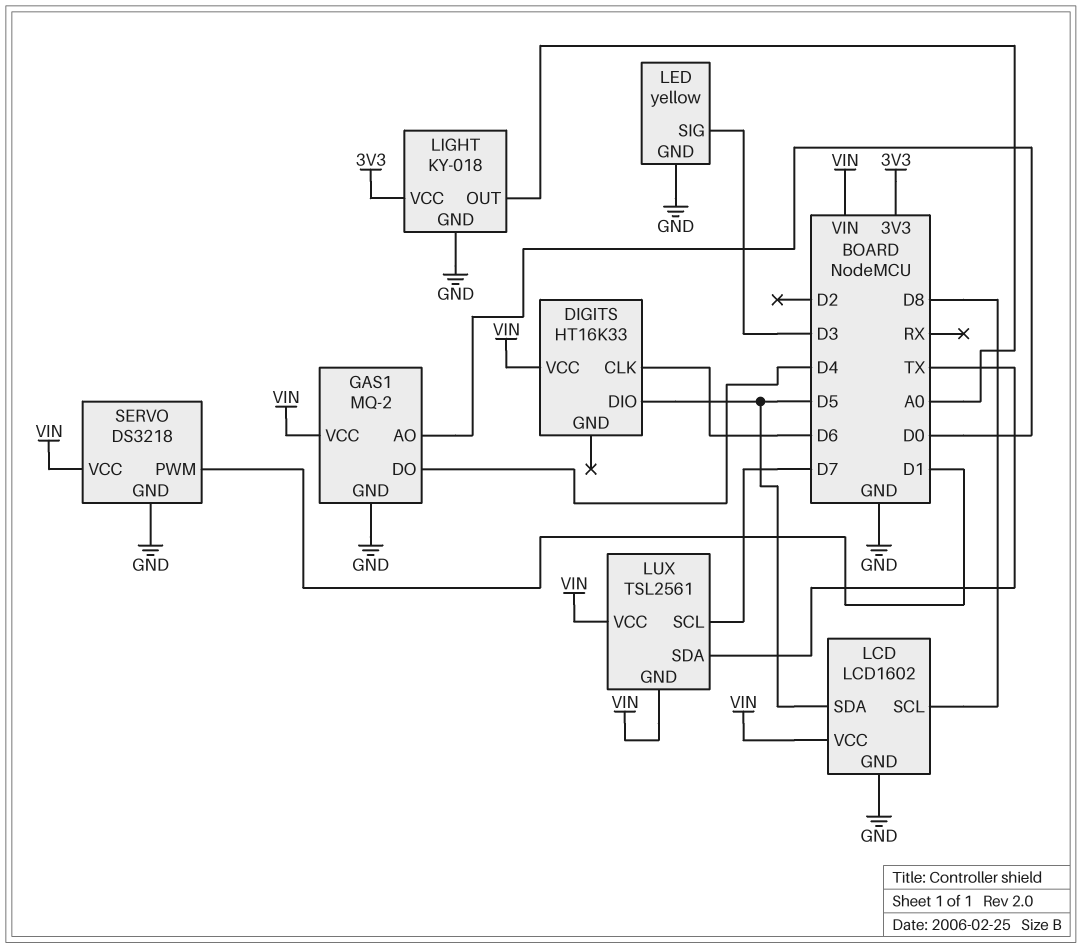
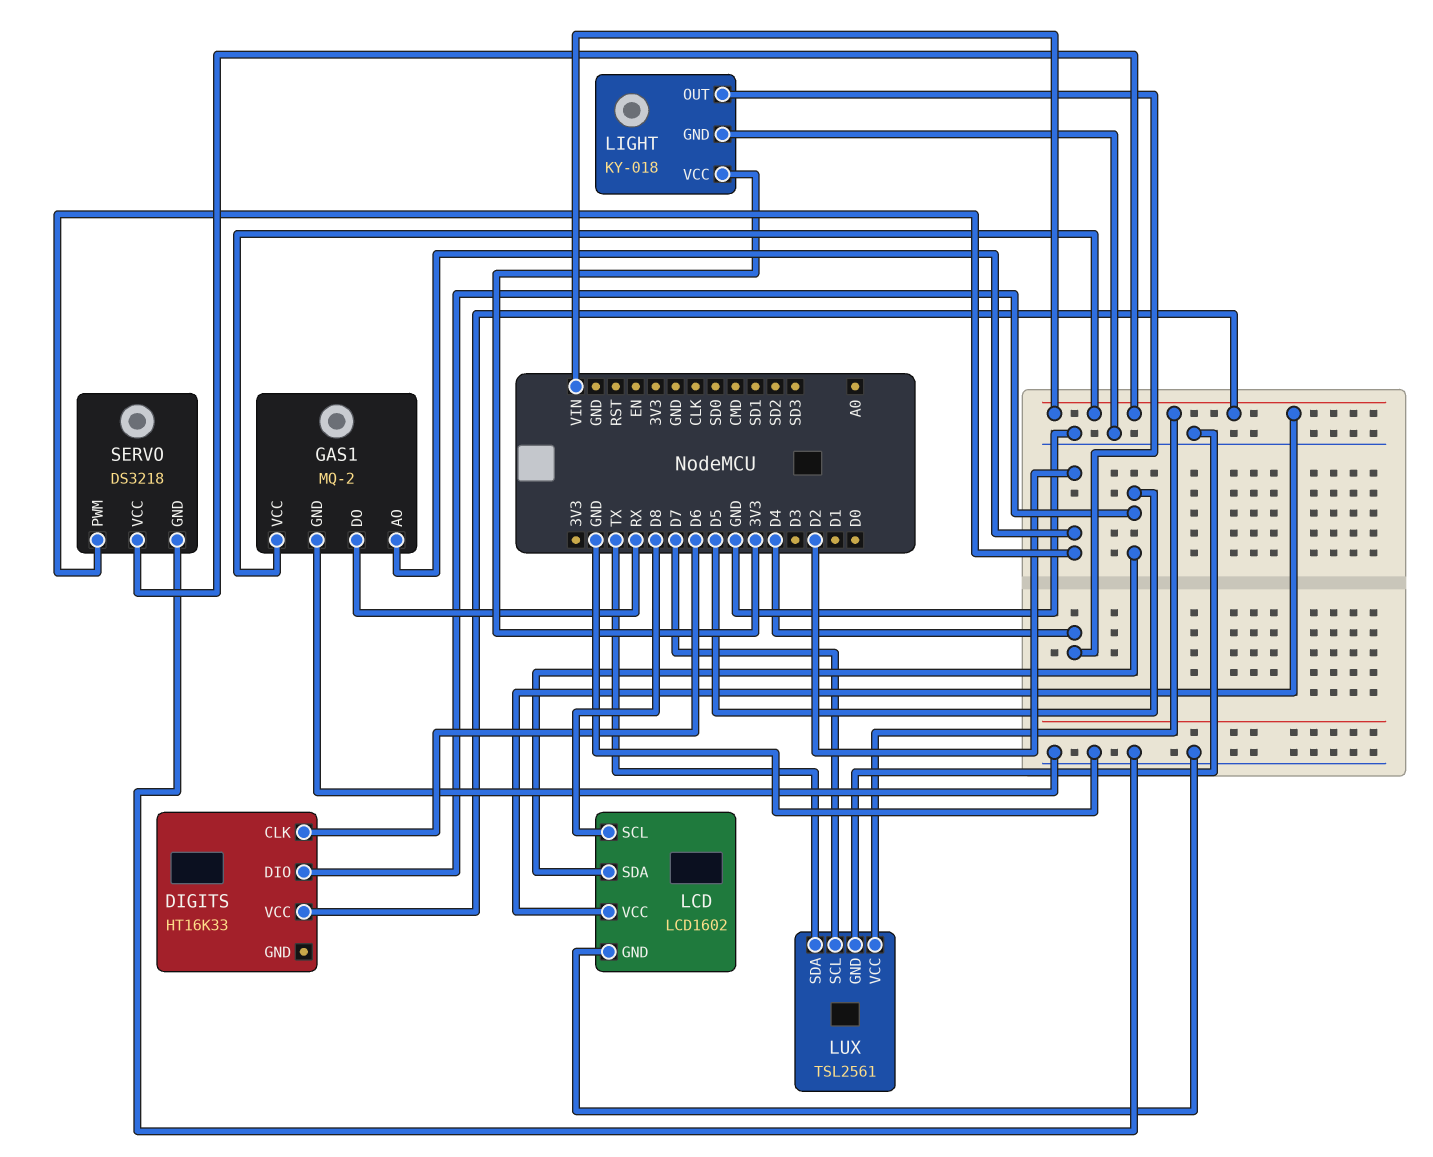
GAS1 pin AO: D0 -> D2
GAS1 pin DO: D4 -> RX
LED: yellow -> none
LED pin GND: GND -> none
LED pin SIG: D3 -> none
LIGHT pin OUT: A0 -> D4
LUX pin GND: VIN -> GND
SERVO pin PWM: D1 -> D2

